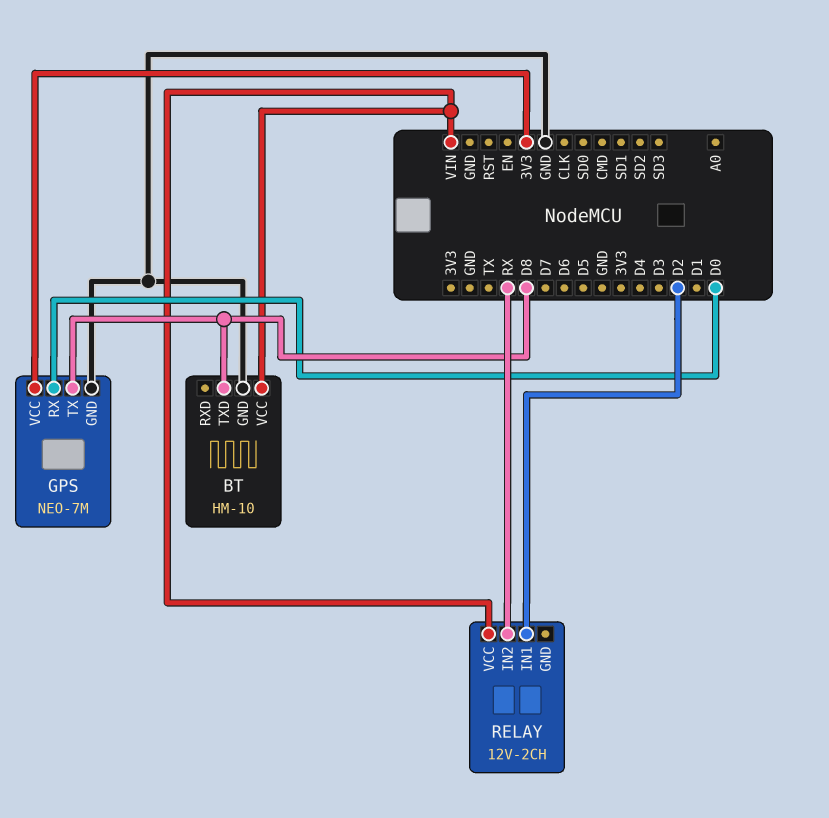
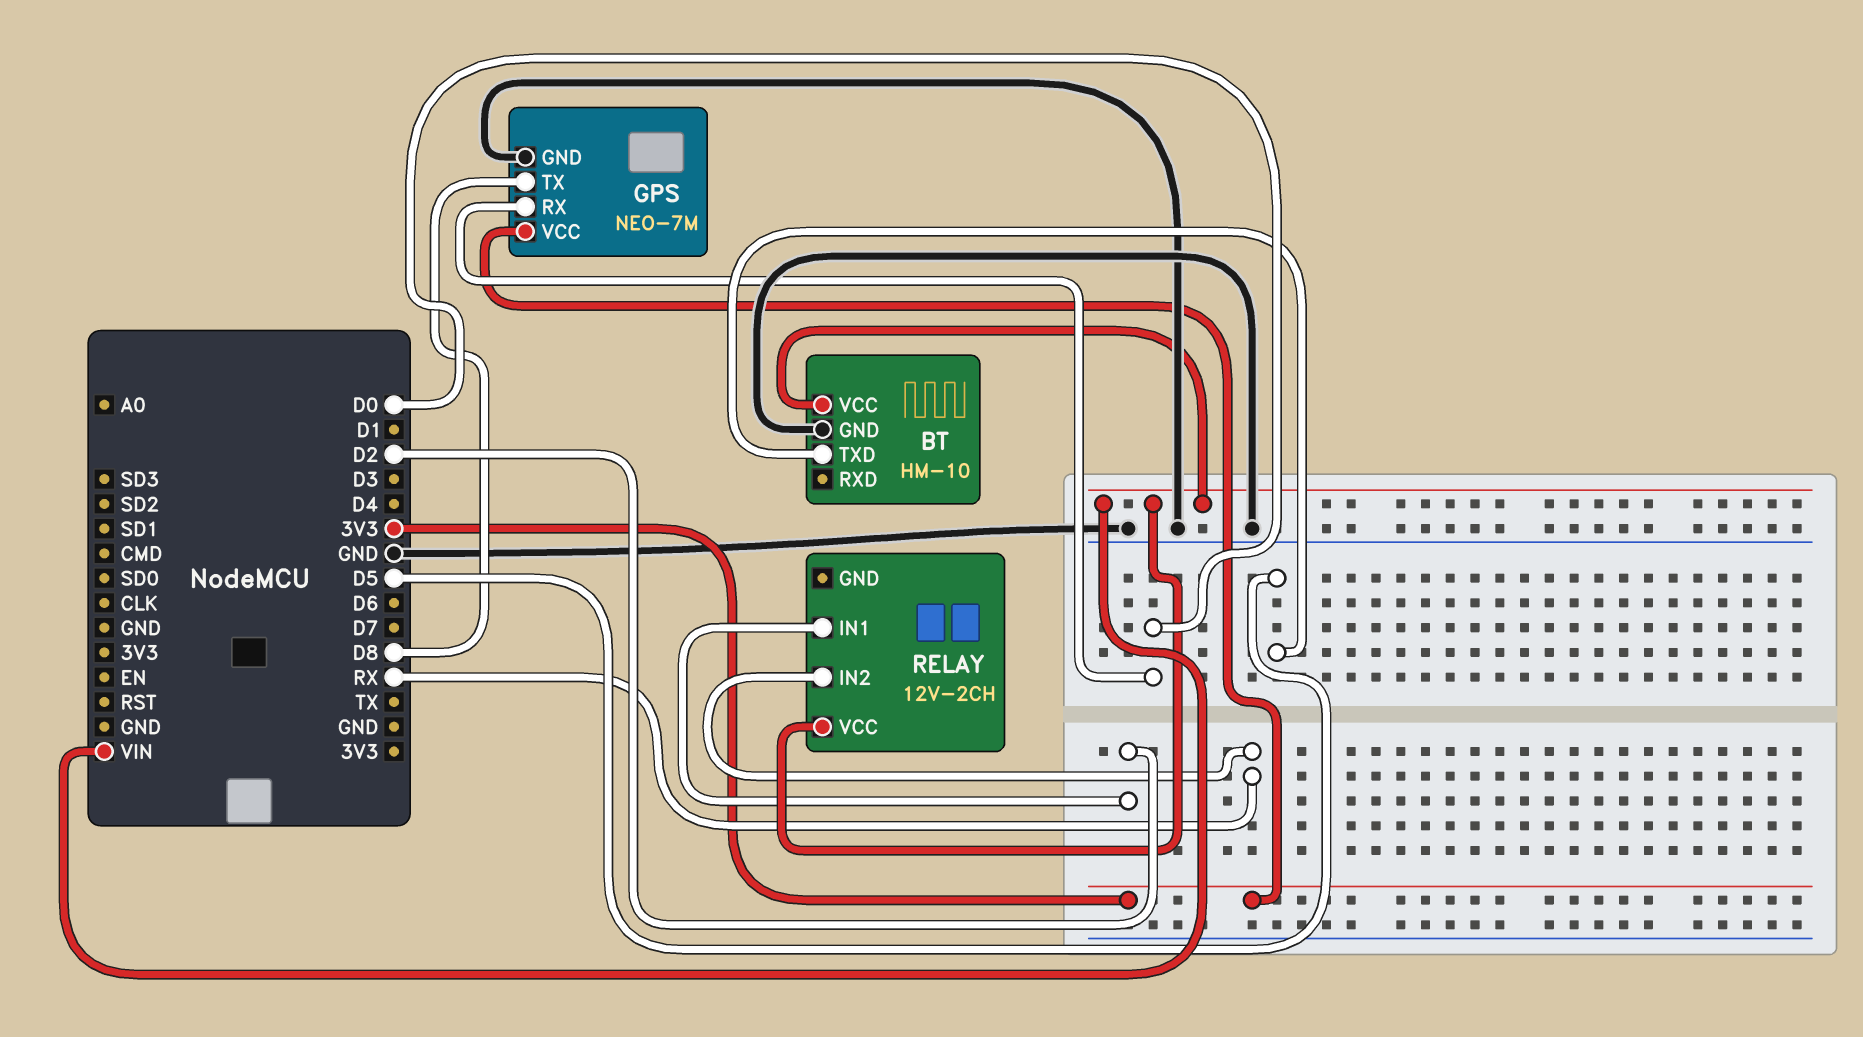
BT pin TXD: D8 -> D5

